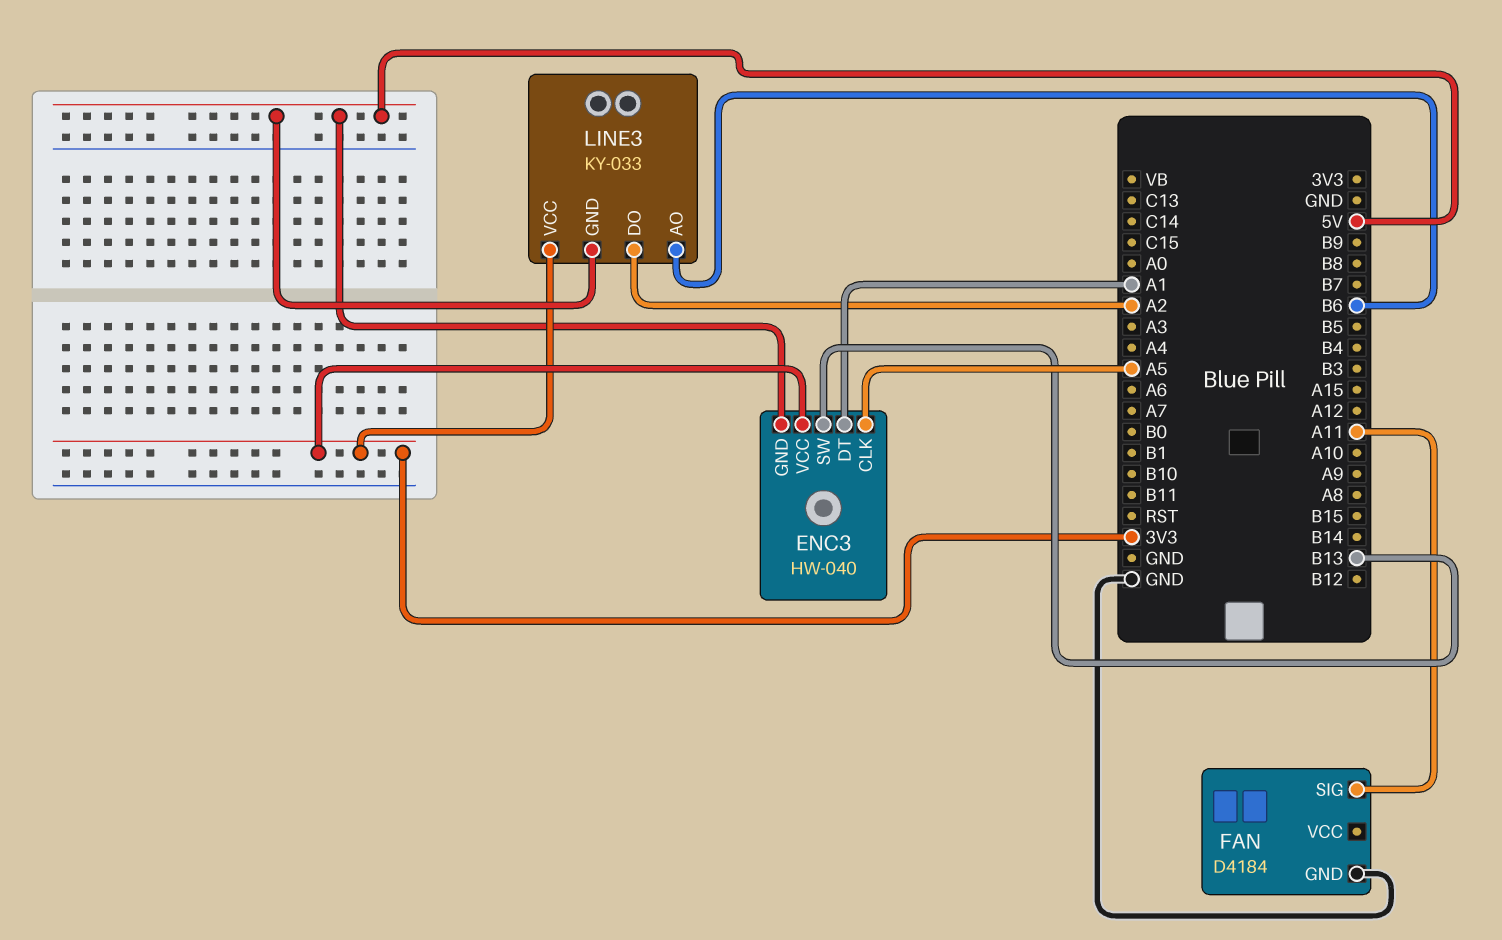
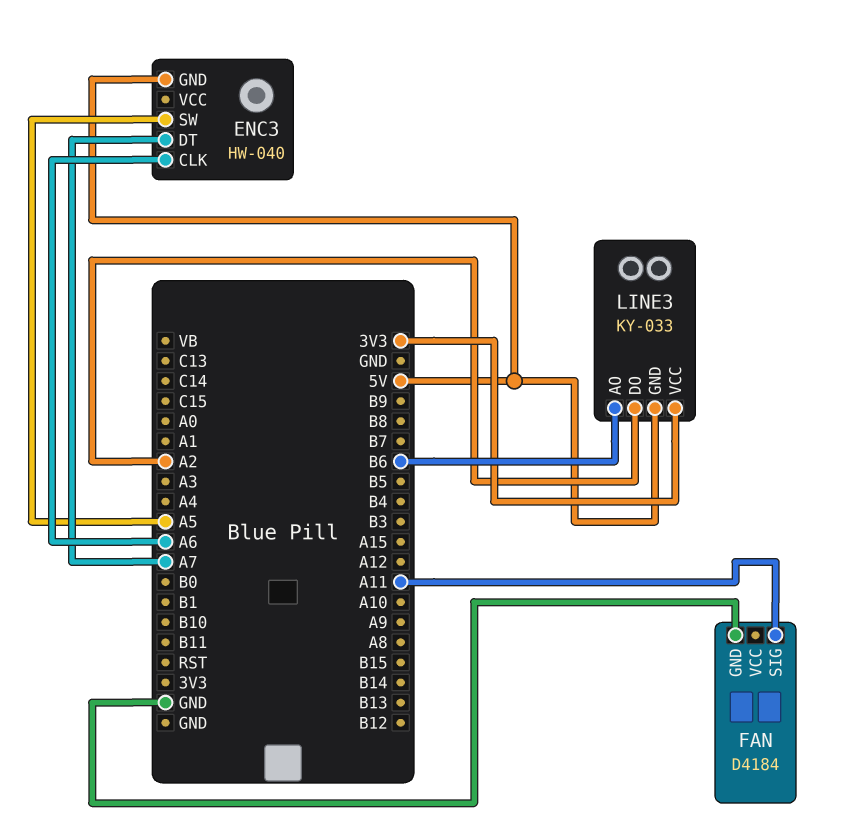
ENC3 pin CLK: A5 -> A6
ENC3 pin DT: A1 -> A7
ENC3 pin SW: B13 -> A5
ENC3 pin VCC: 3V3 -> none

